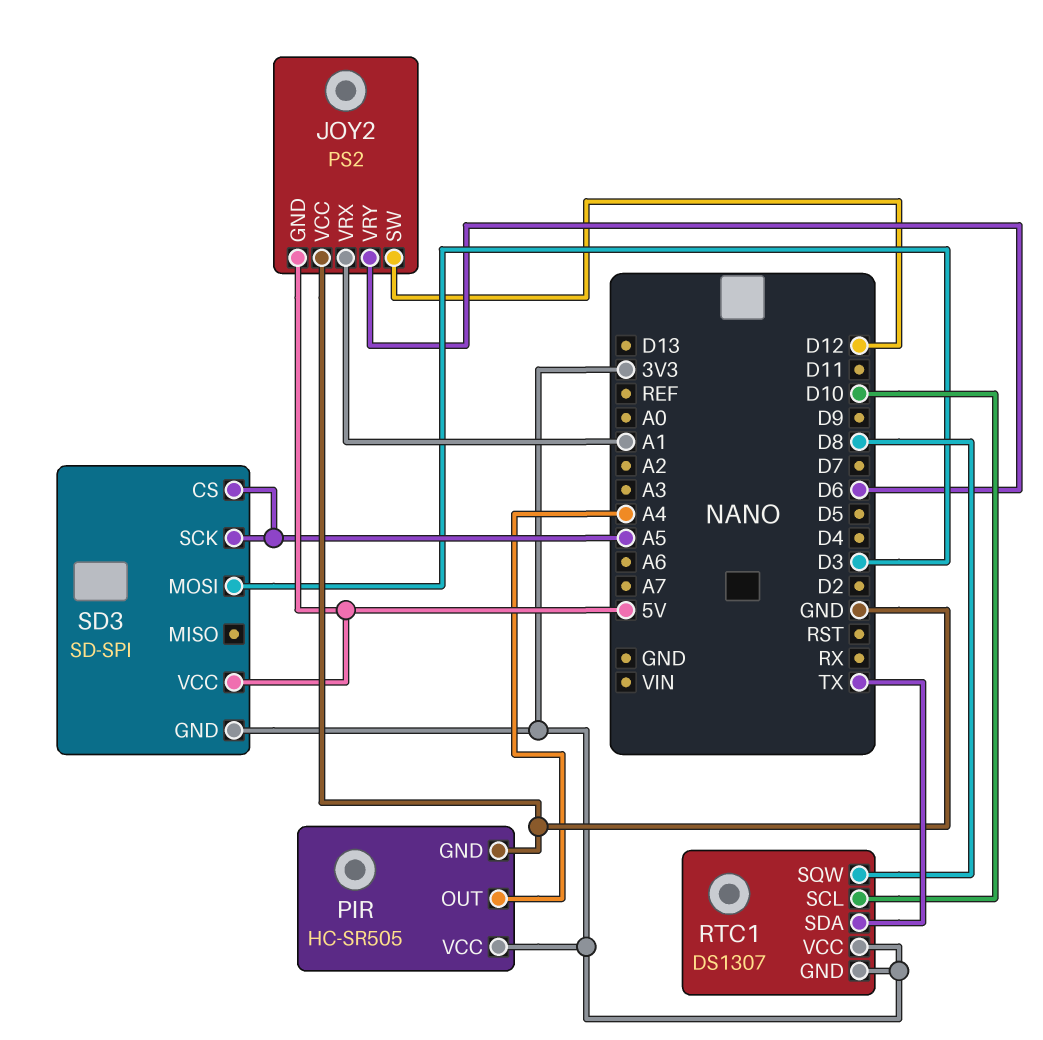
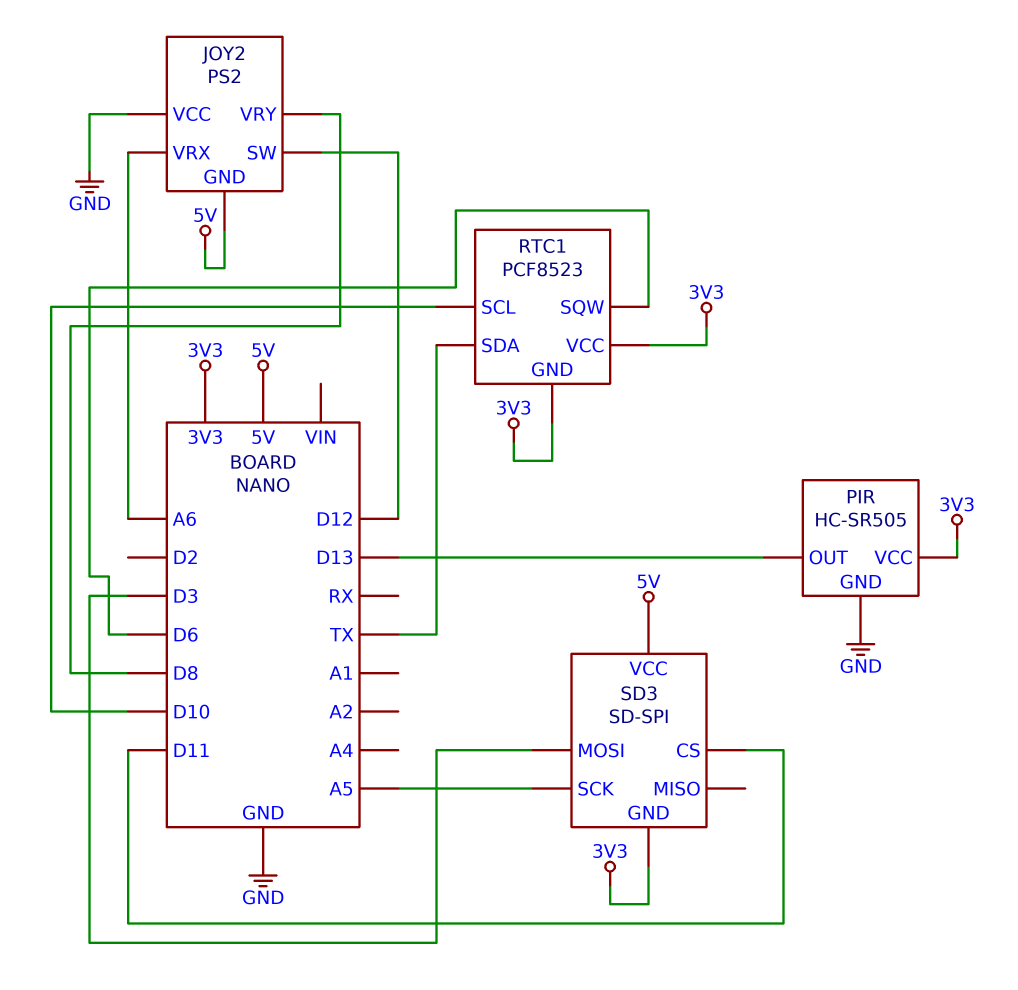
JOY2 pin VRX: A1 -> A6
JOY2 pin VRY: D6 -> D8
PIR pin OUT: A4 -> D13
RTC1: DS1307 -> PCF8523
RTC1 pin SQW: D8 -> D6
SD3 pin CS: A5 -> D11

